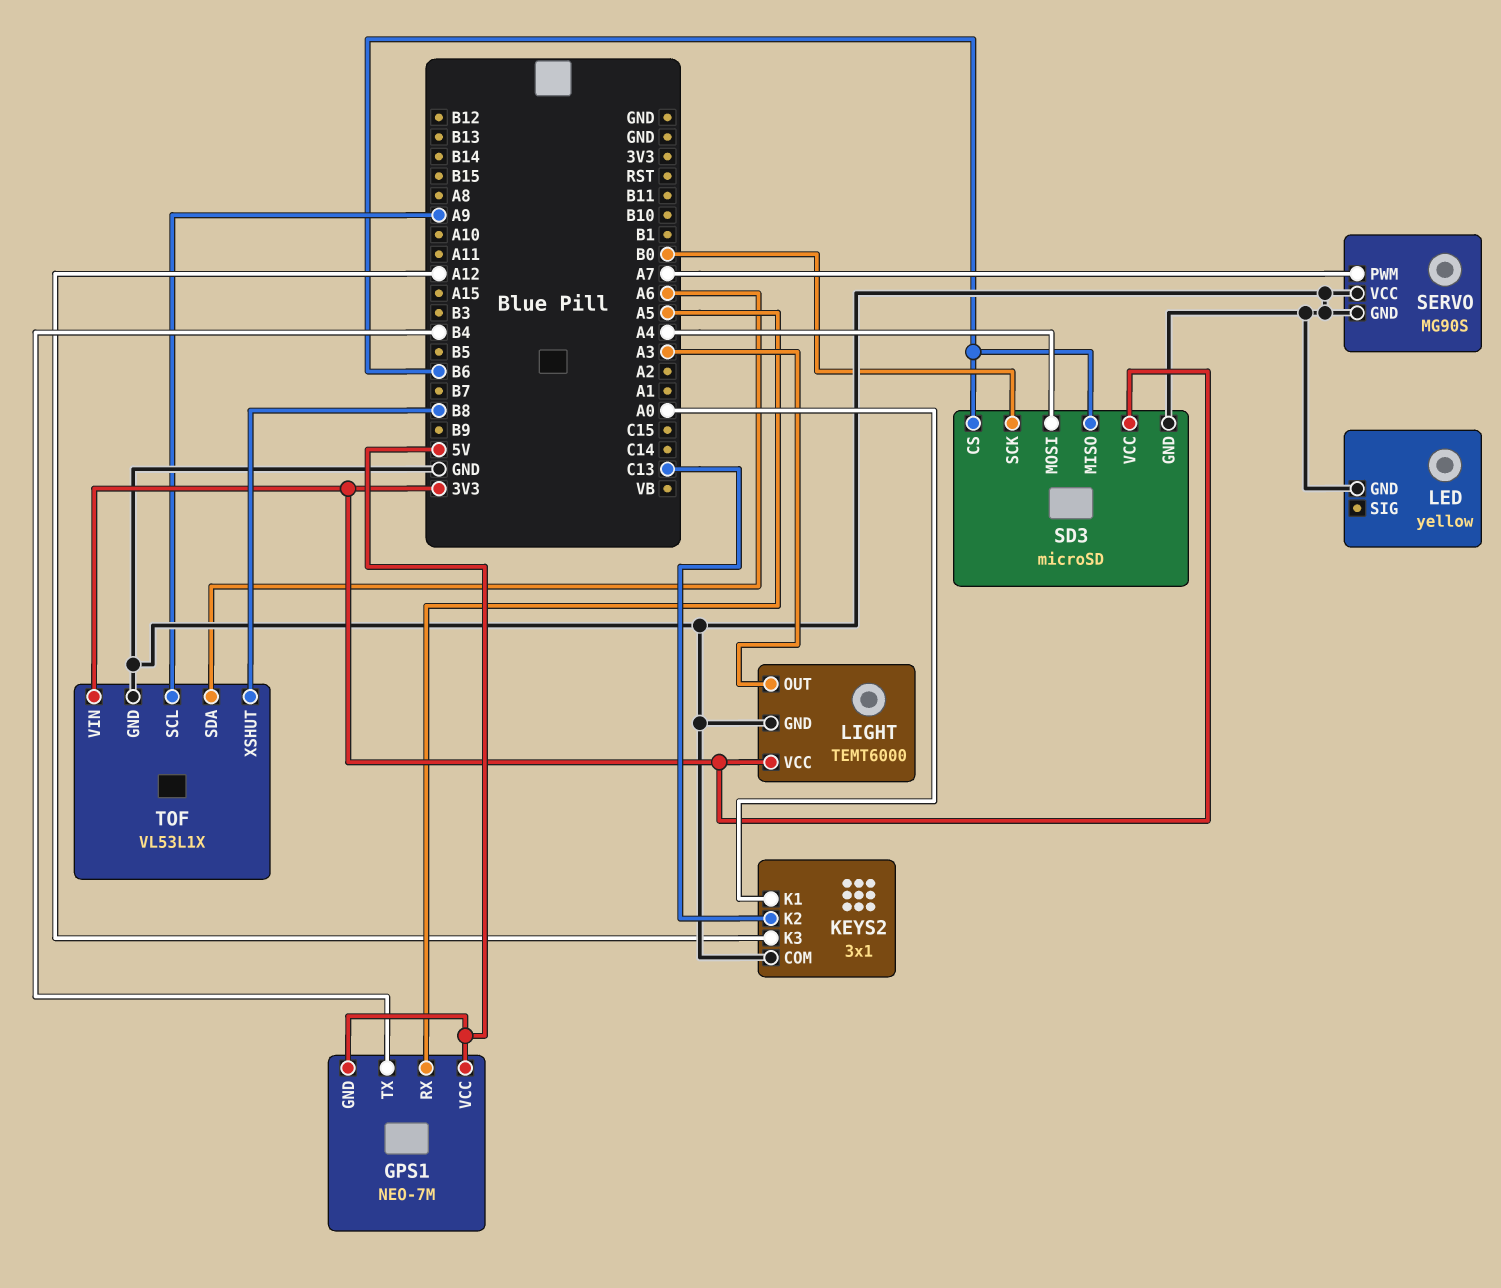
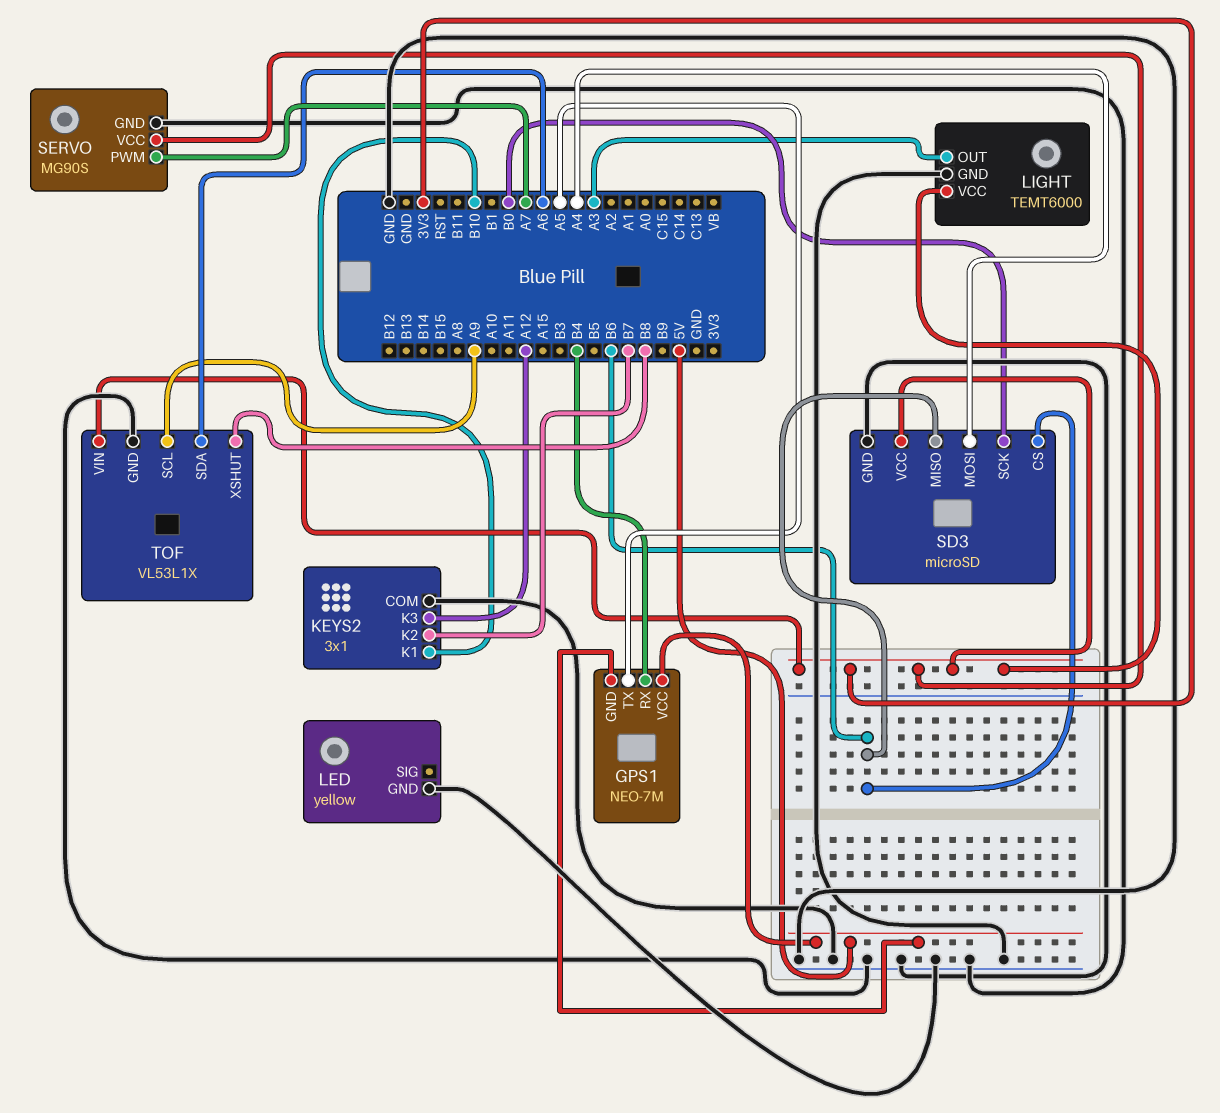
GPS1 pin RX: A5 -> B4
GPS1 pin TX: B4 -> A5
KEYS2 pin K1: A0 -> B10
KEYS2 pin K2: C13 -> B7
SERVO pin VCC: GND -> 3V3

